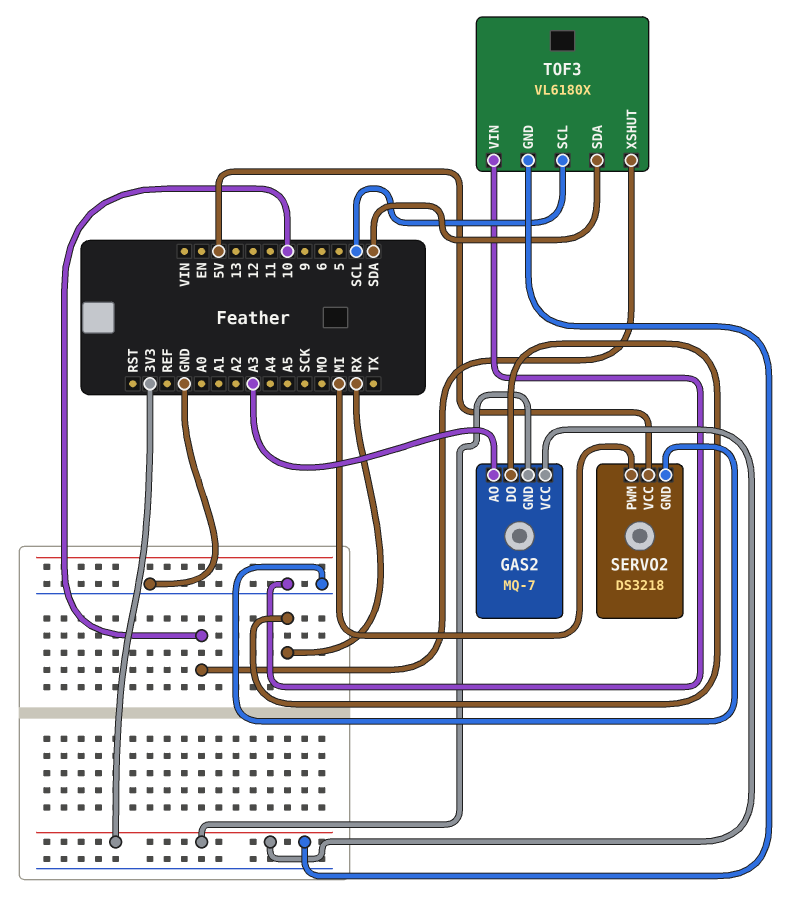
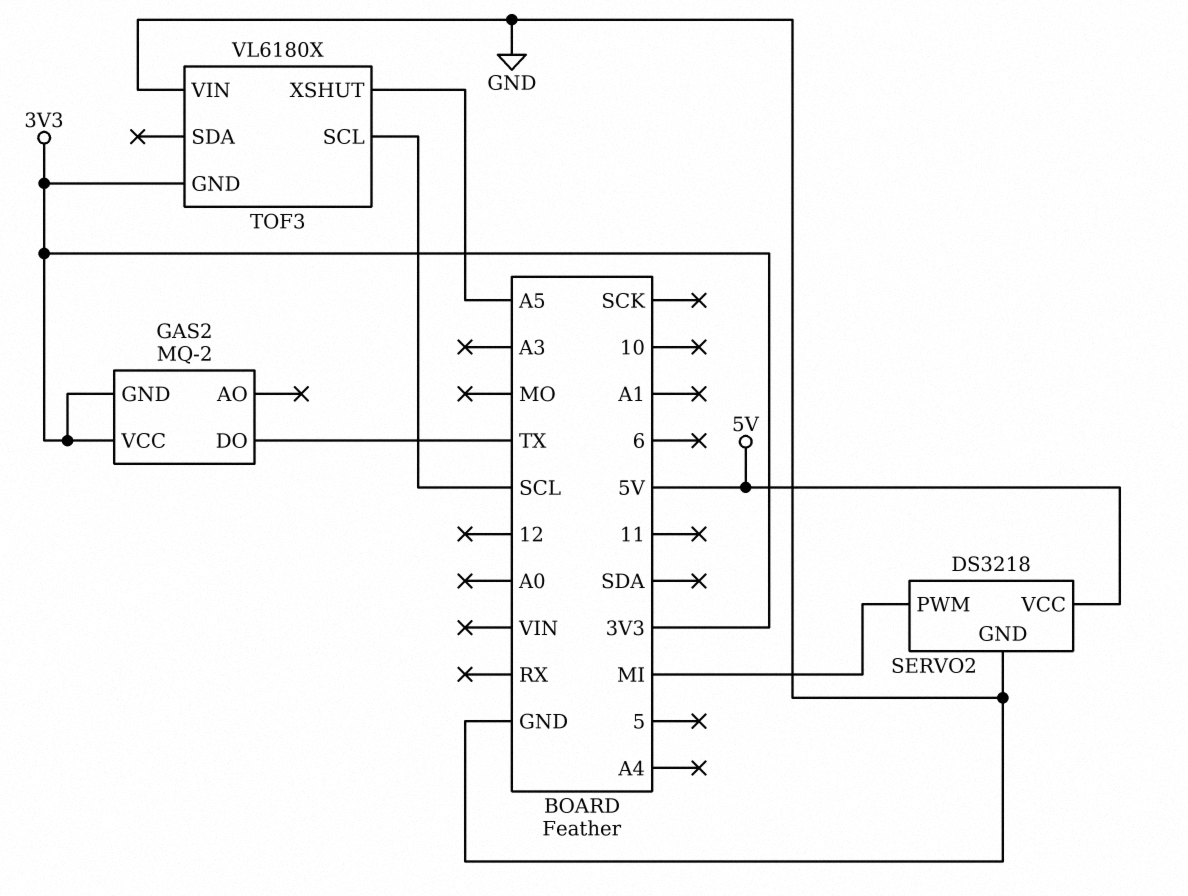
GAS2: MQ-7 -> MQ-2
GAS2 pin AO: A3 -> none
GAS2 pin DO: RX -> TX
TOF3 pin SDA: SDA -> none
TOF3 pin XSHUT: 10 -> A5

